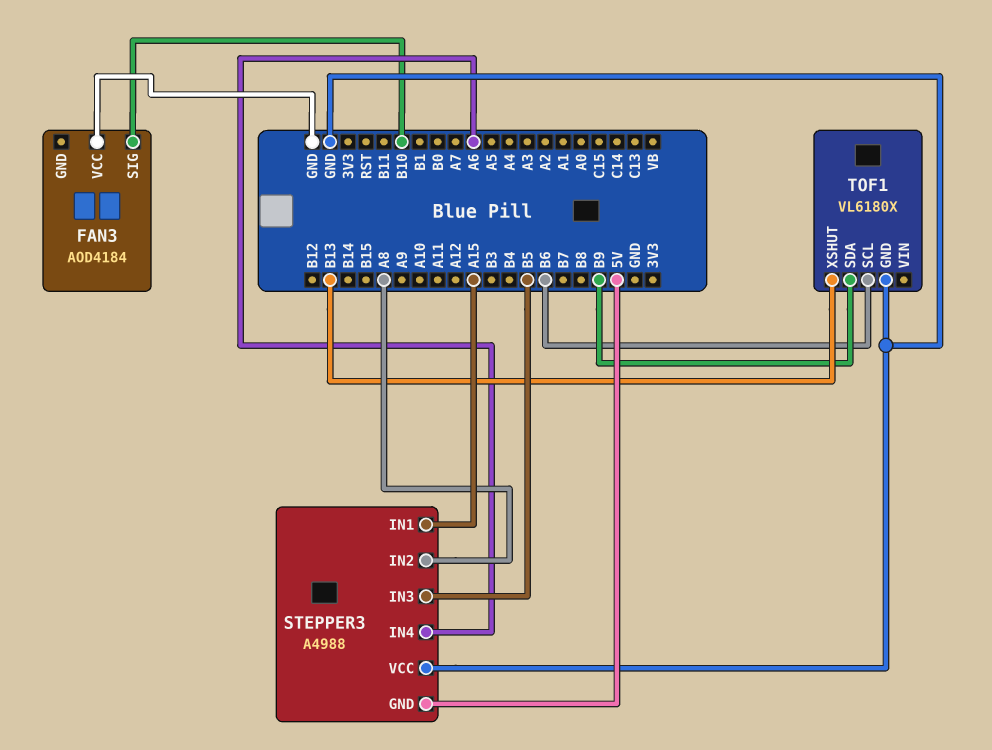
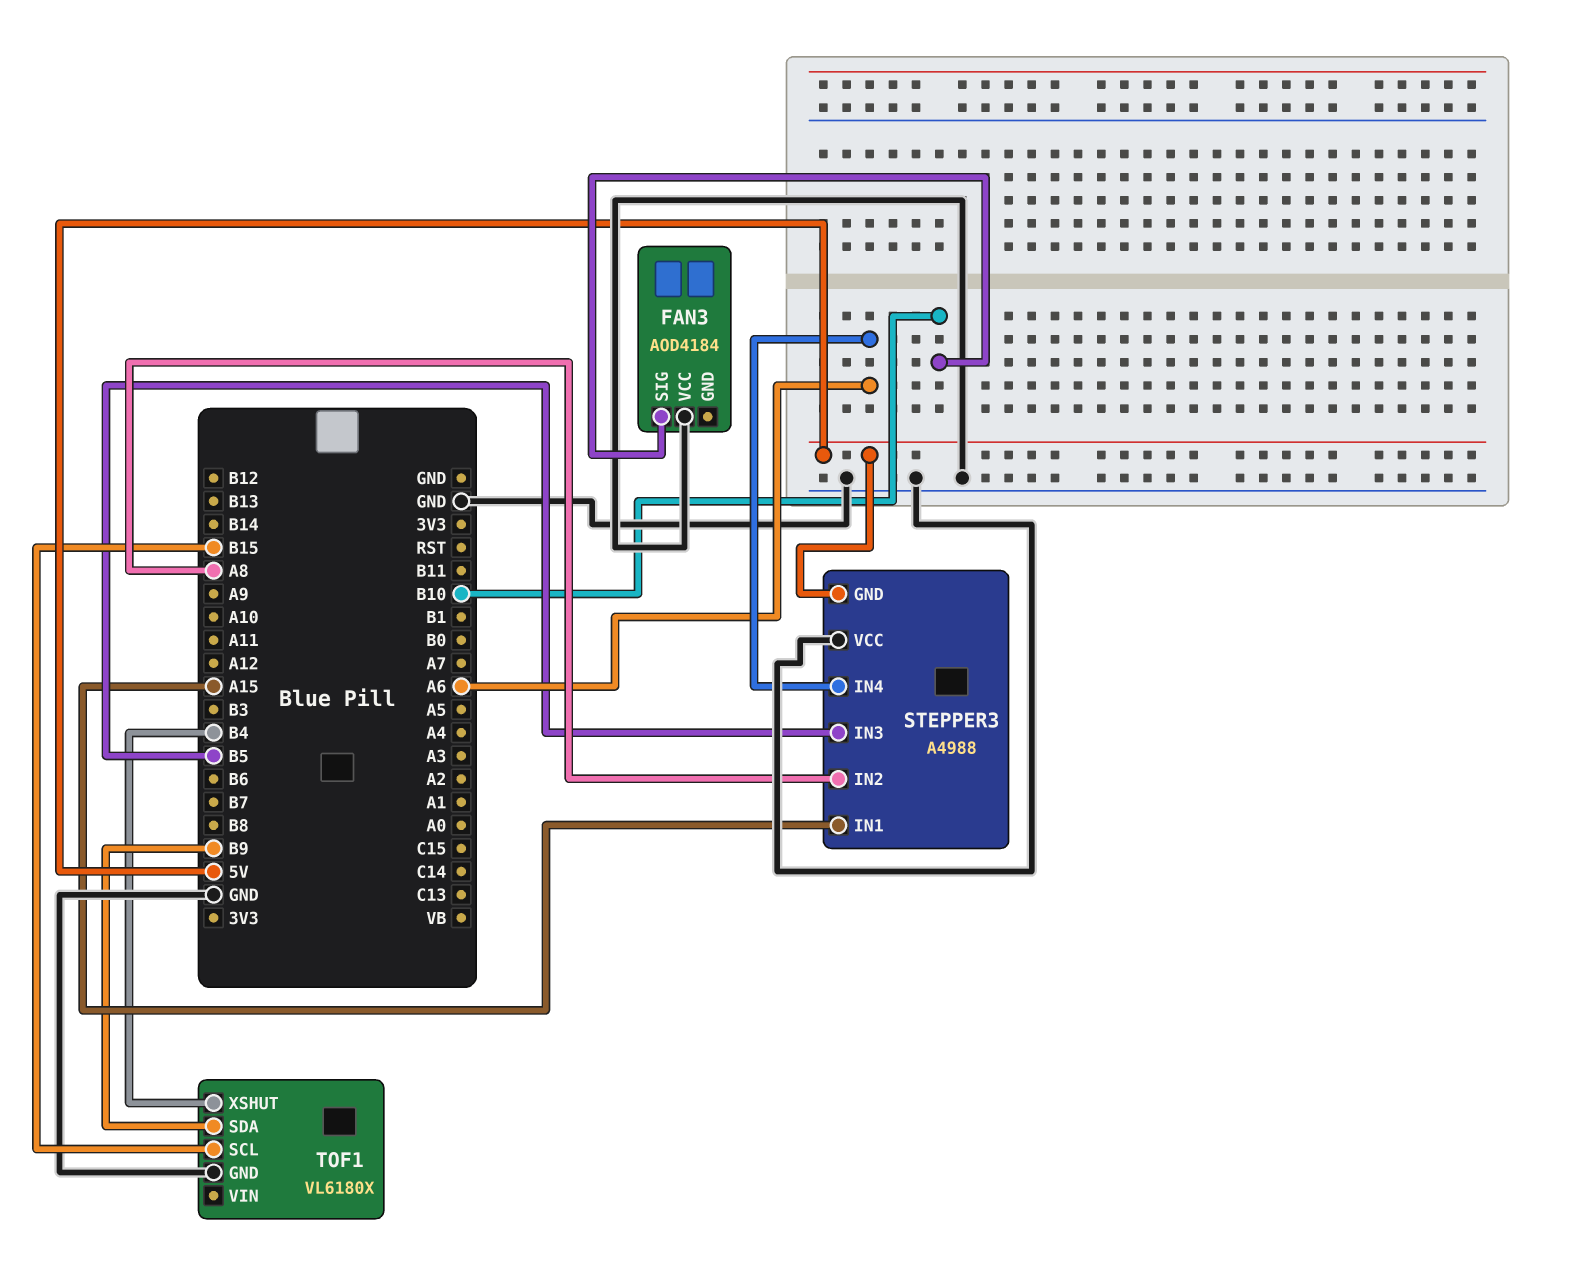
TOF1 pin SCL: B6 -> B15
TOF1 pin XSHUT: B13 -> B4

